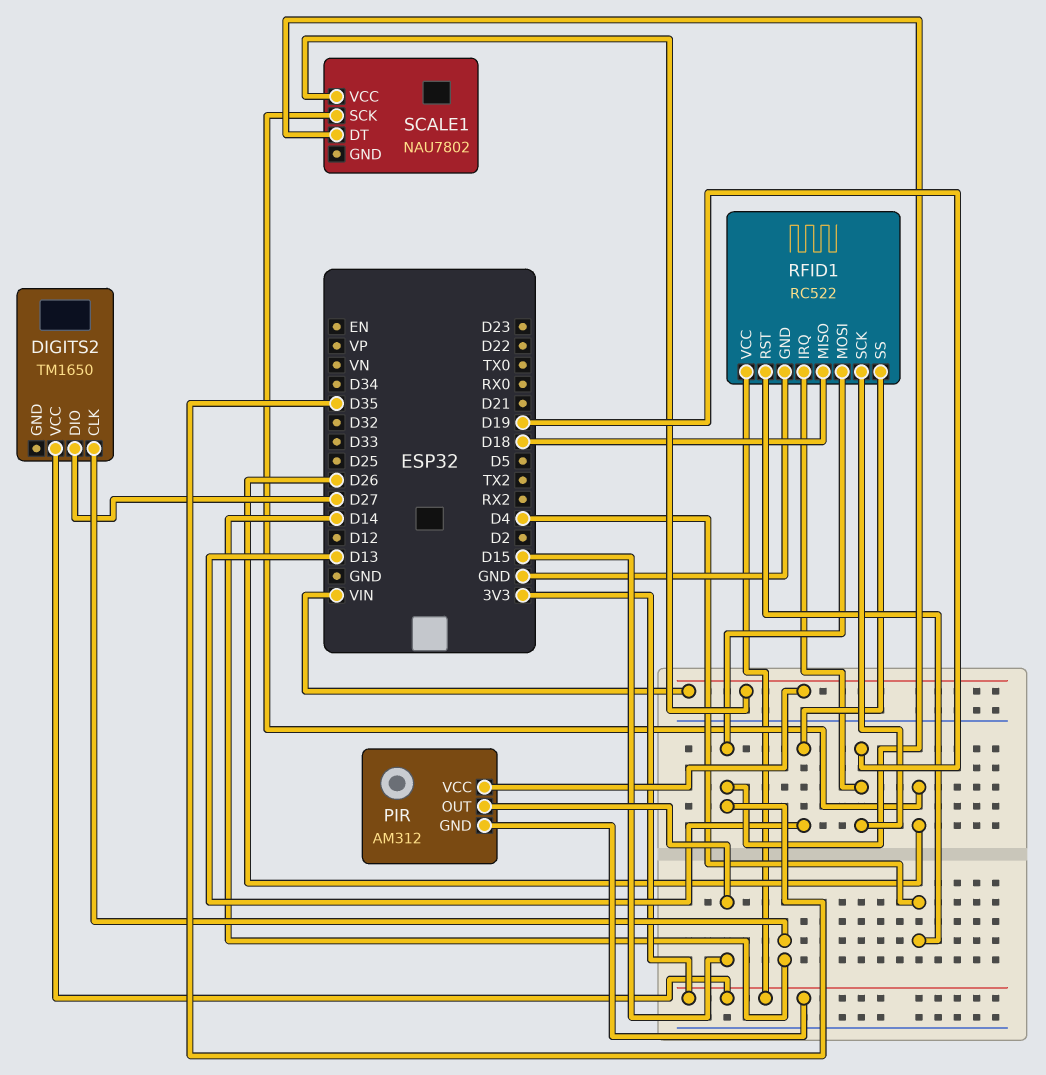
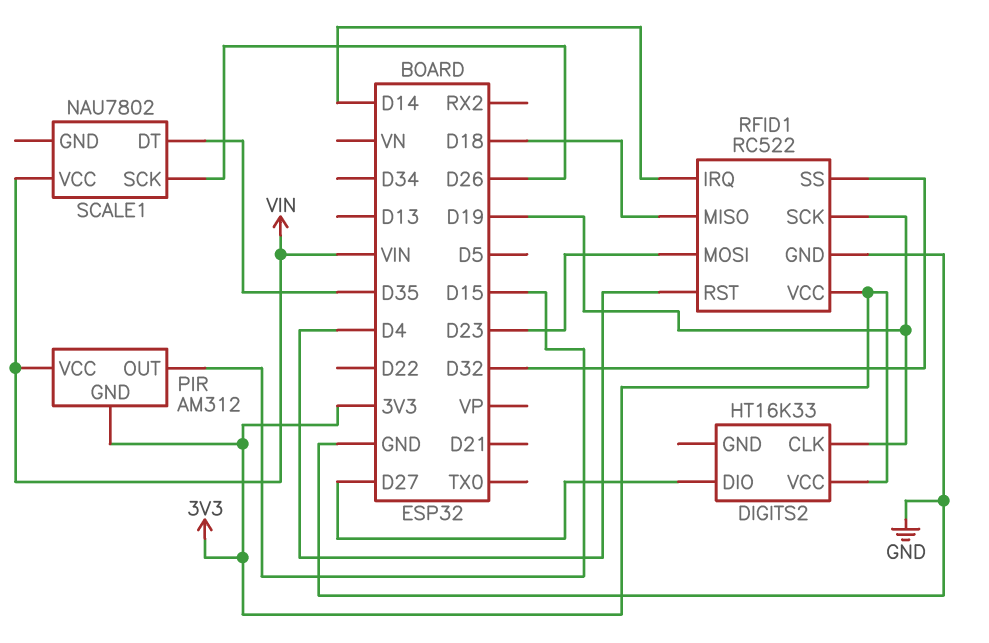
DIGITS2: TM1650 -> HT16K33
DIGITS2 pin CLK: D14 -> D19
RFID1 pin IRQ: D19 -> D14
RFID1 pin MOSI: D35 -> D23
RFID1 pin SS: D13 -> D32

